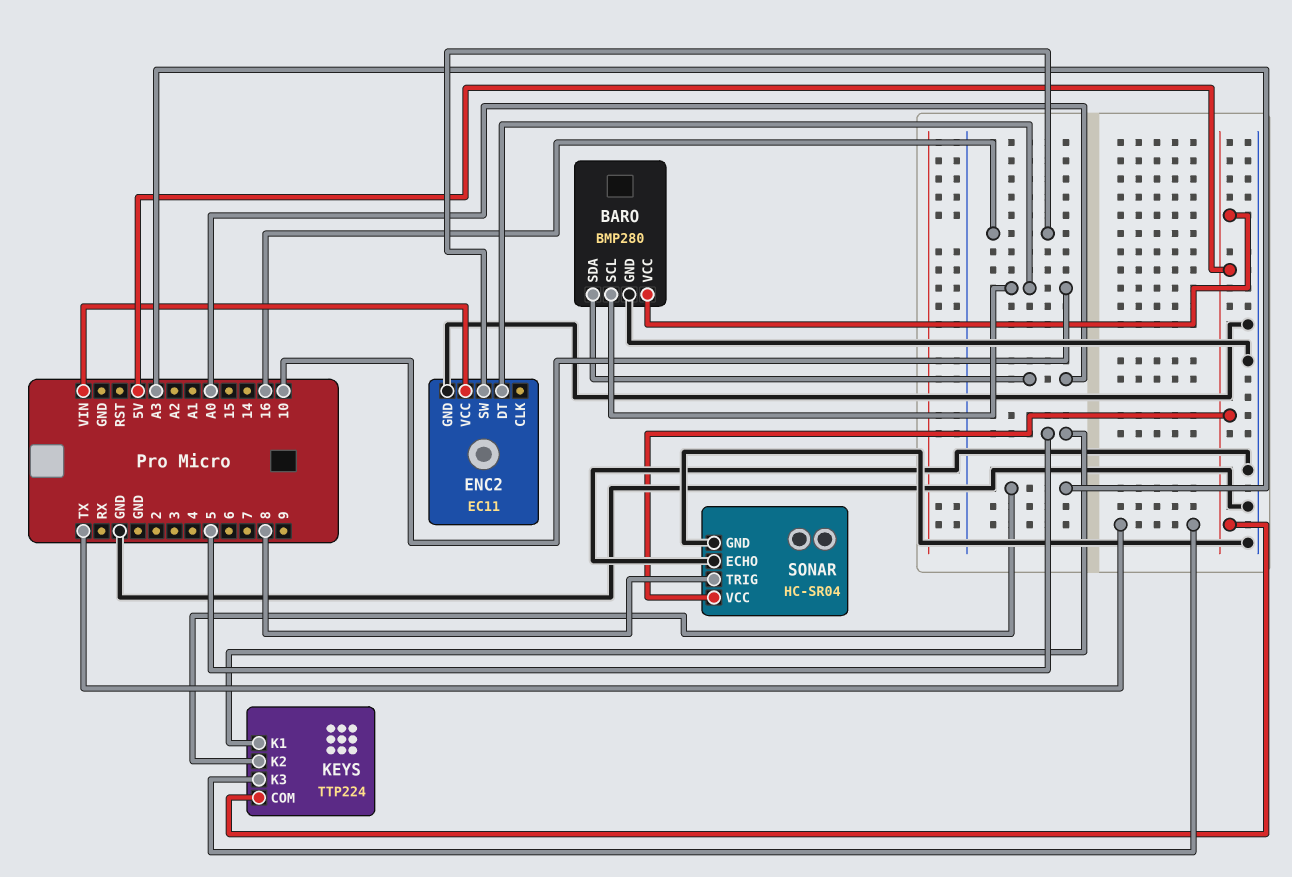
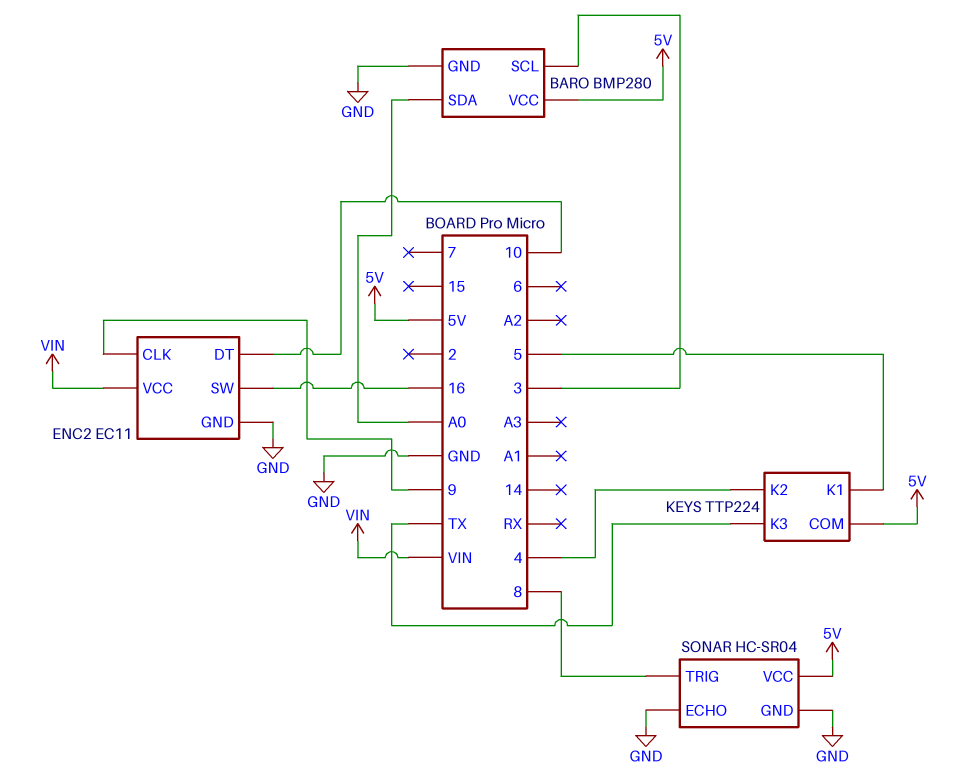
BARO pin SCL: 10 -> 3
ENC2 pin CLK: none -> 9
KEYS pin K2: A3 -> 4

